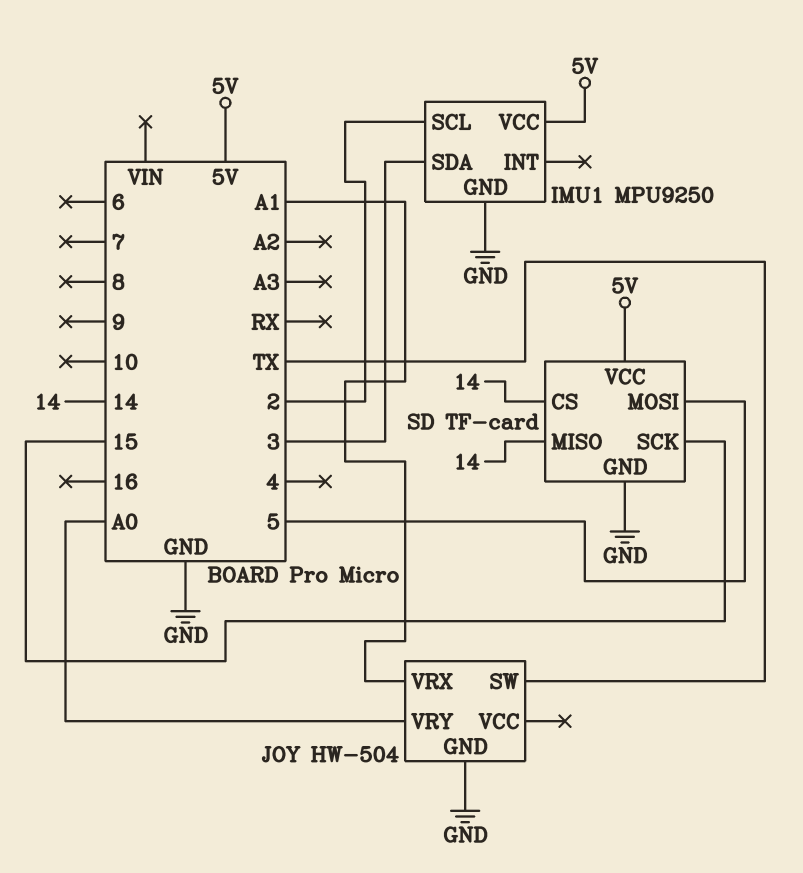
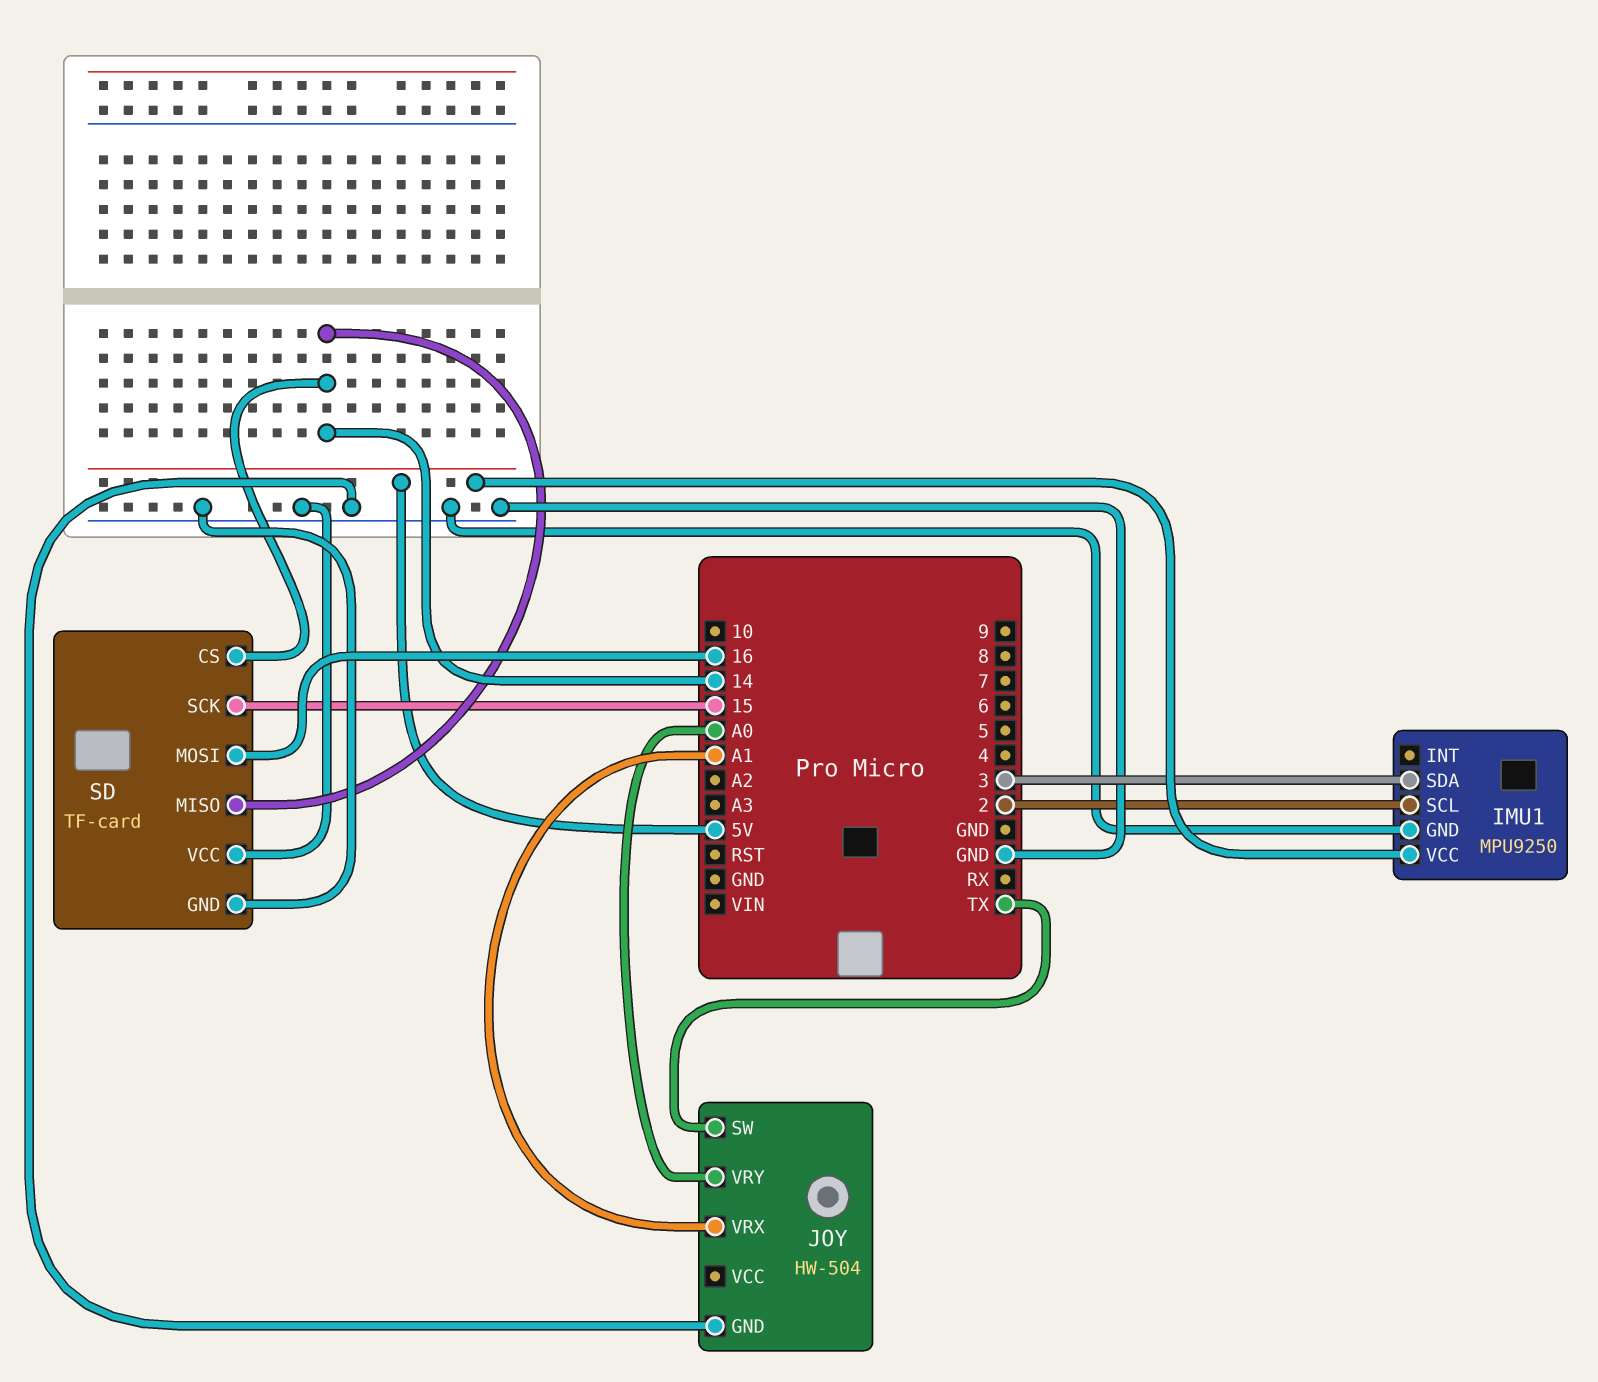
SD pin MOSI: 5 -> 16
SD pin VCC: 5V -> GND

